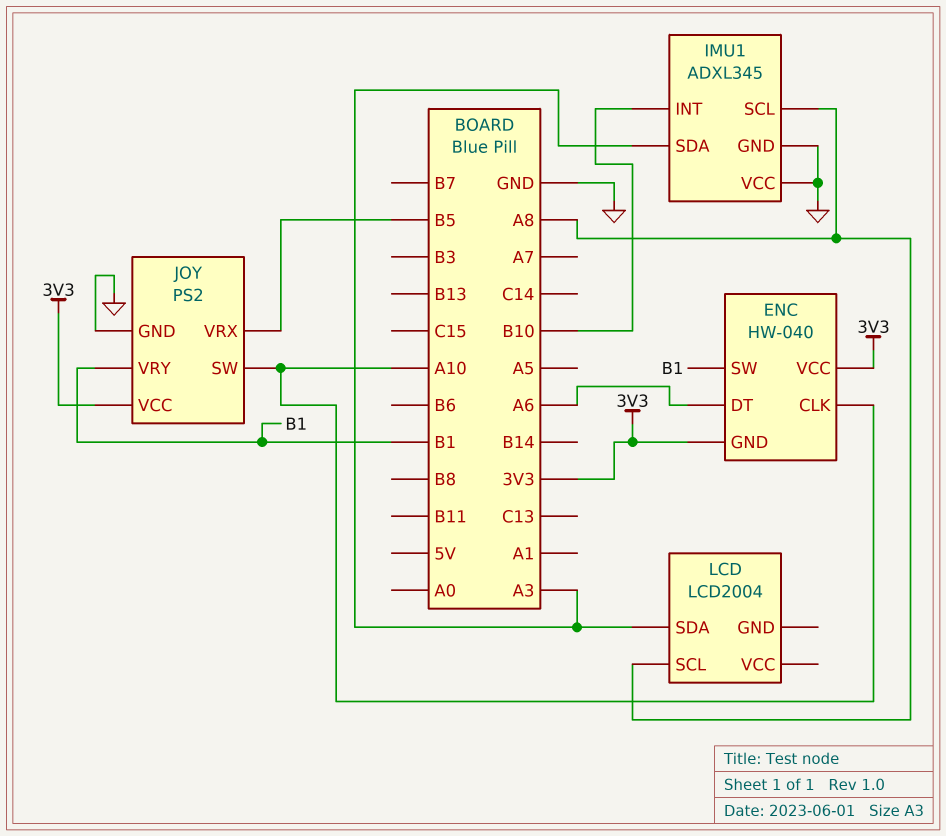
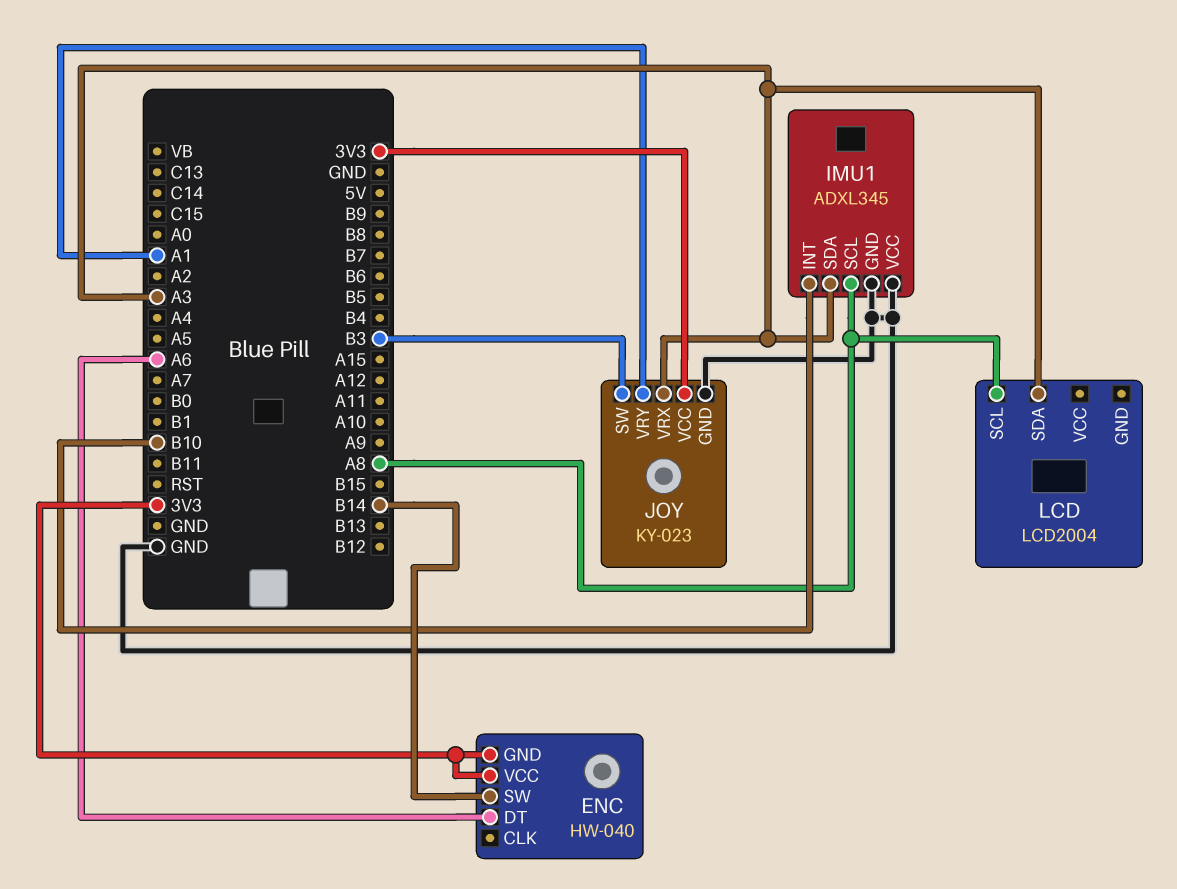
ENC pin CLK: A10 -> none
ENC pin SW: B1 -> B14
JOY: PS2 -> KY-023
JOY pin SW: A10 -> B3
JOY pin VRX: B5 -> A3
JOY pin VRY: B1 -> A1

